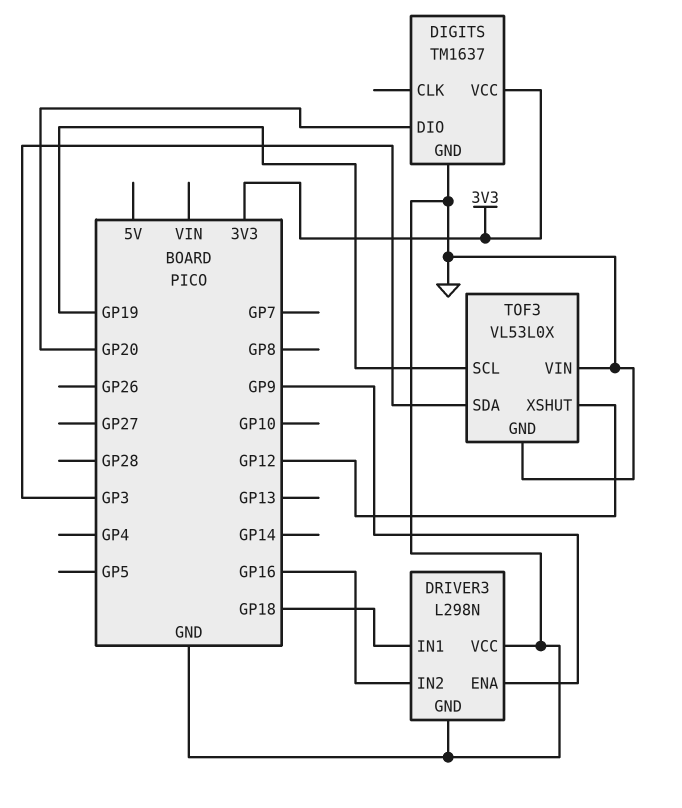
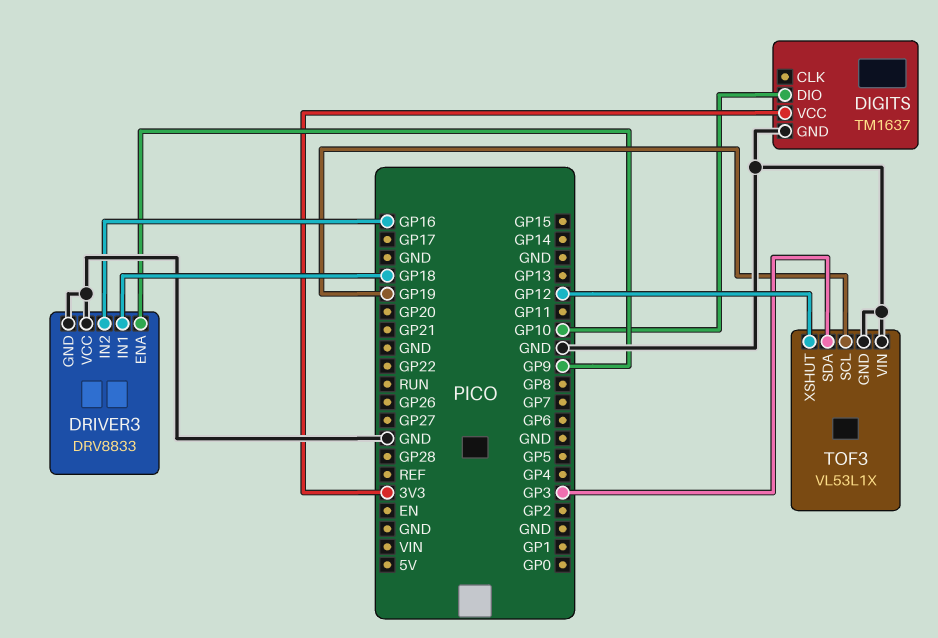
DIGITS pin DIO: GP20 -> GP10
DRIVER3: L298N -> DRV8833
TOF3: VL53L0X -> VL53L1X

